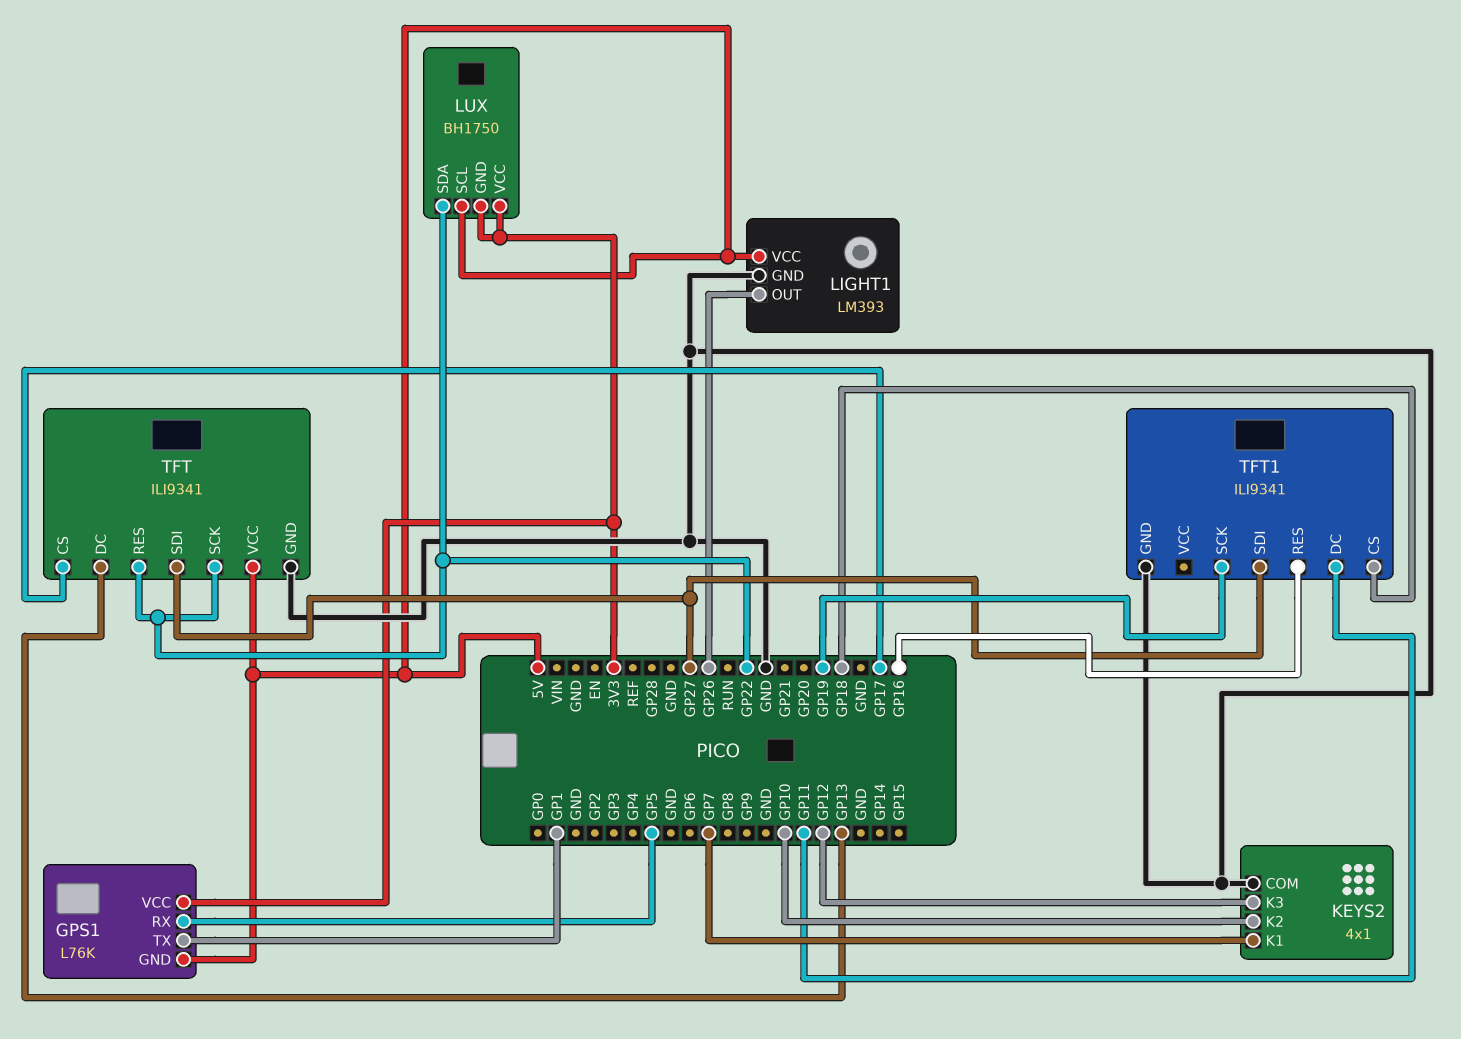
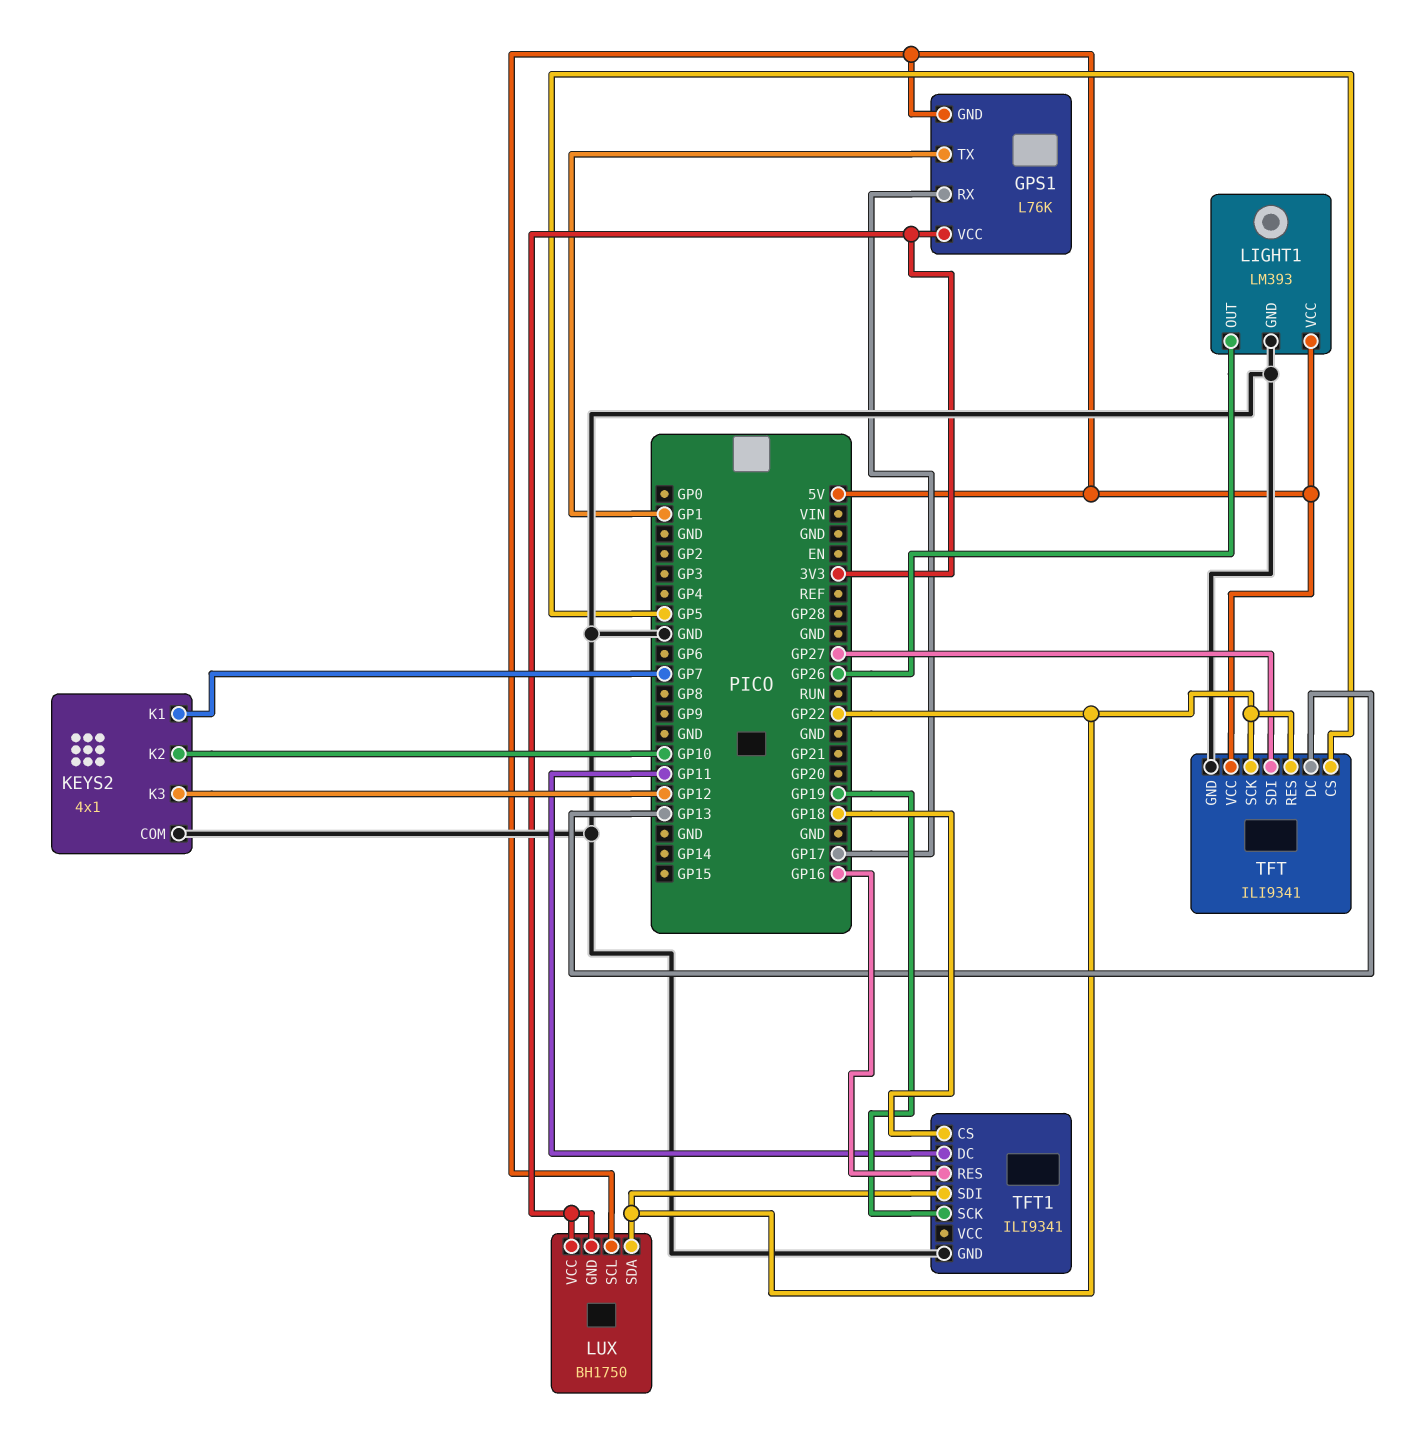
GPS1 pin RX: GP5 -> GP17
TFT pin CS: GP17 -> GP5
TFT1 pin SDI: GP27 -> GP22

